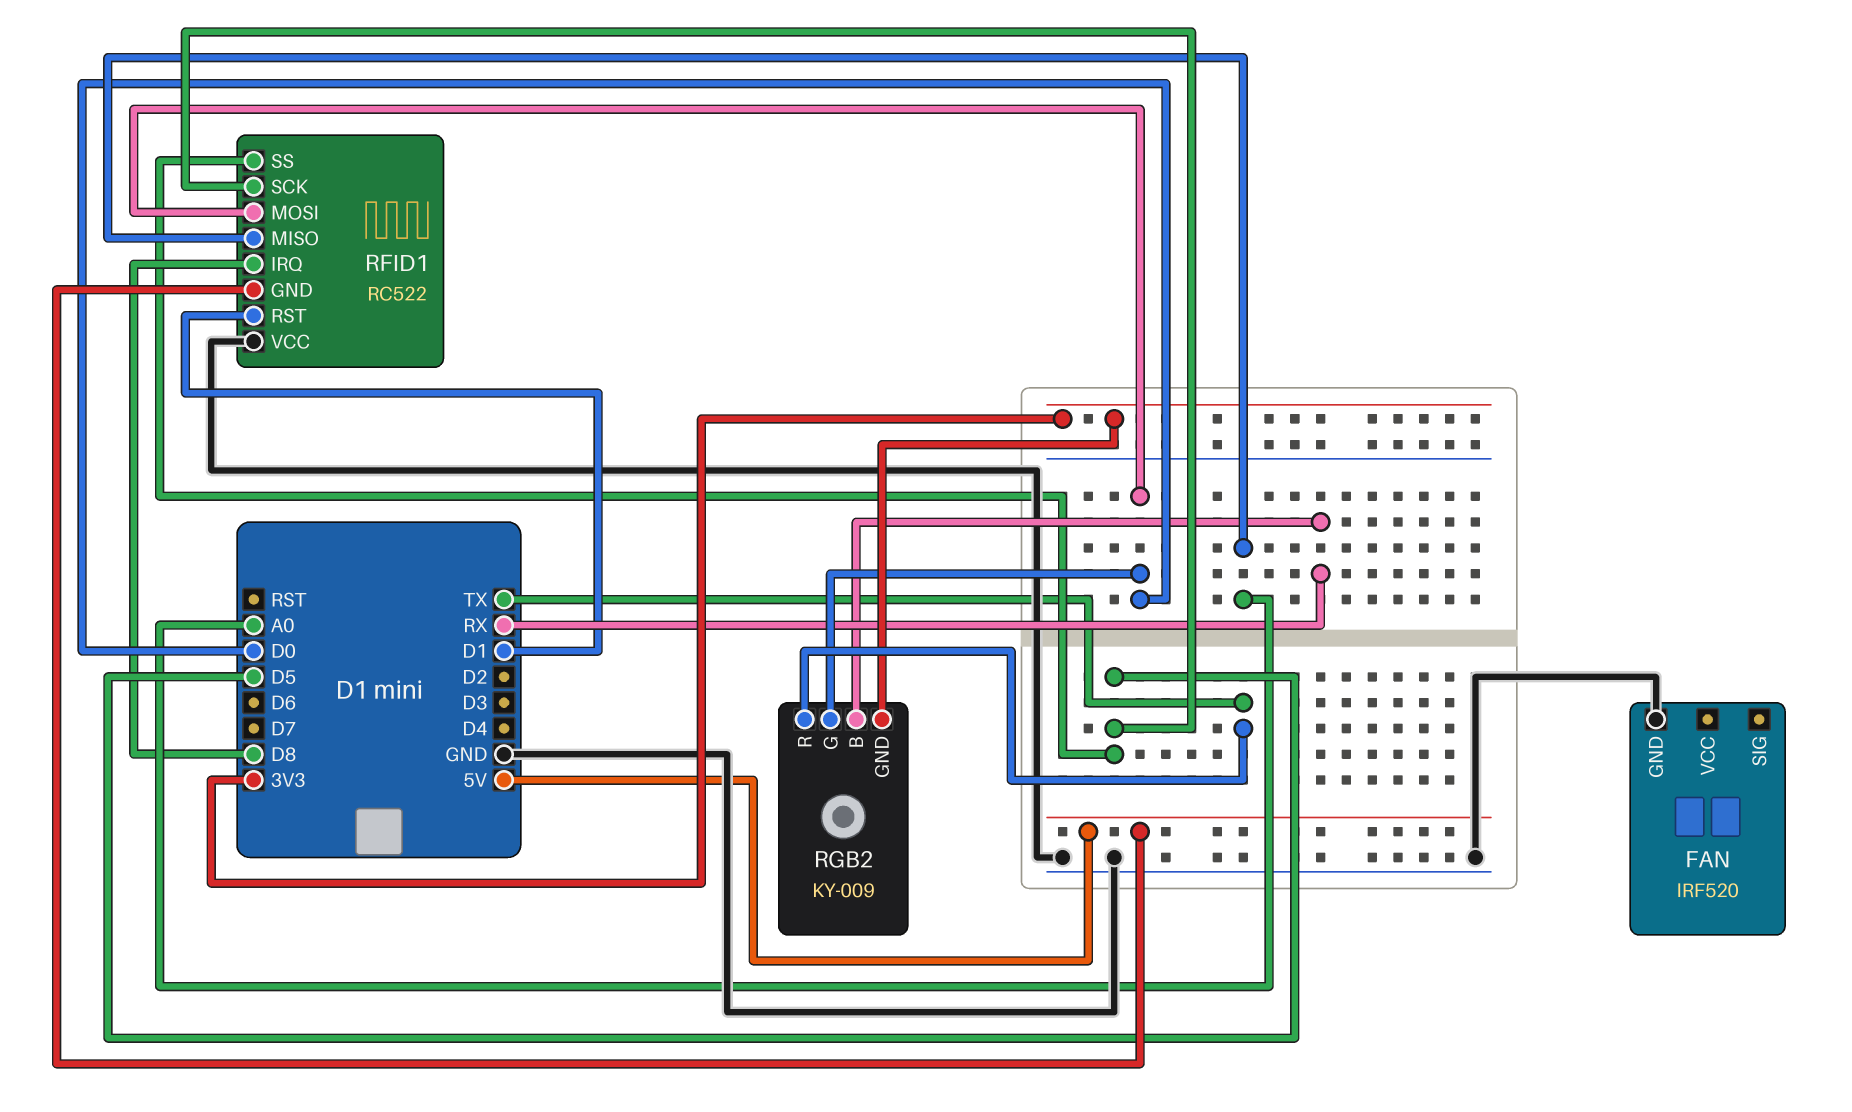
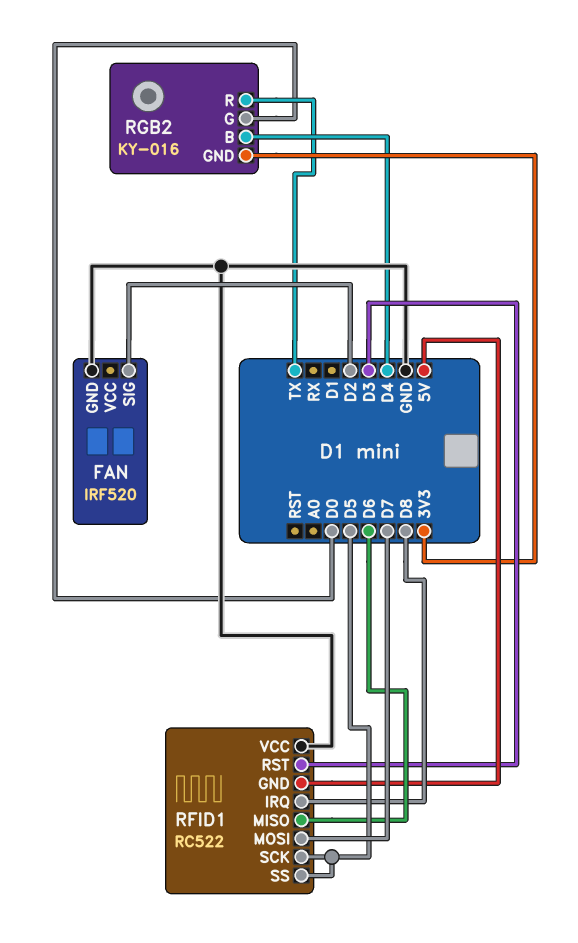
FAN pin SIG: none -> D2
RFID1 pin MISO: A0 -> D6
RFID1 pin MOSI: D0 -> D7
RFID1 pin RST: D1 -> D3
RGB2: KY-009 -> KY-016
RGB2 pin B: RX -> D4

